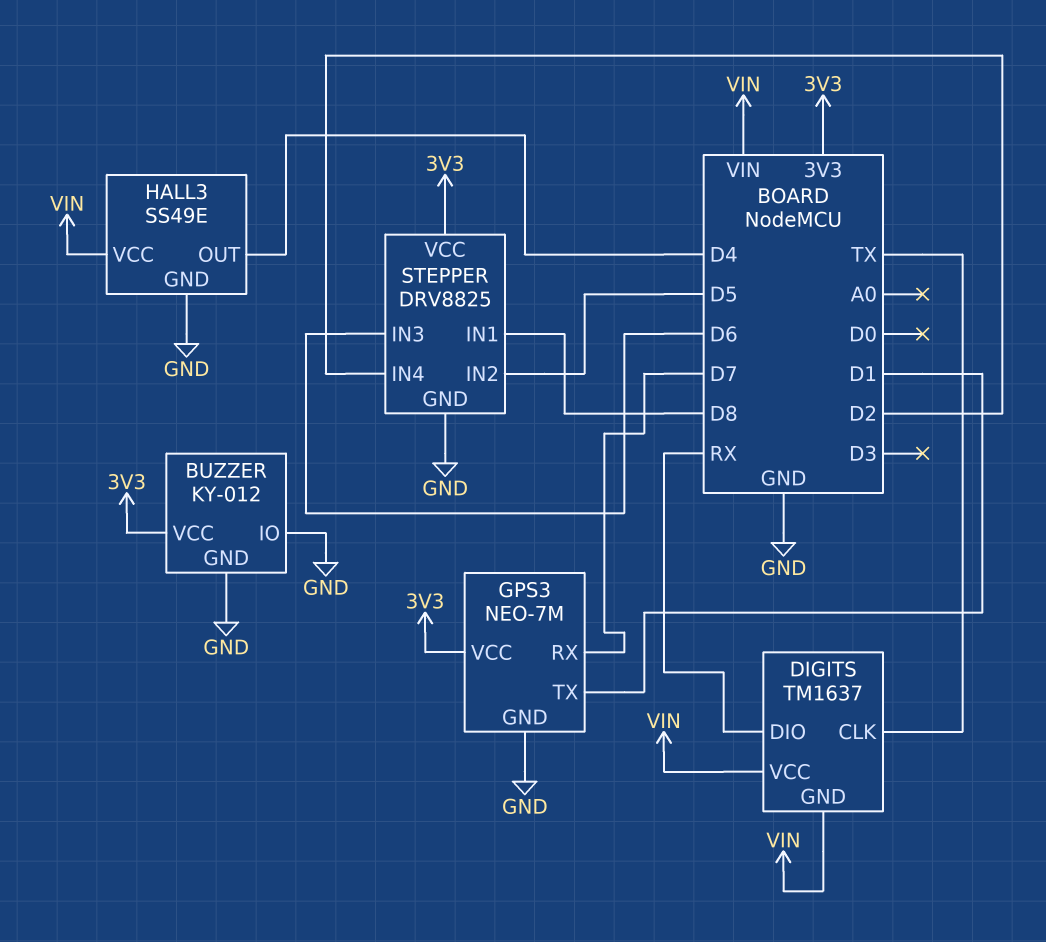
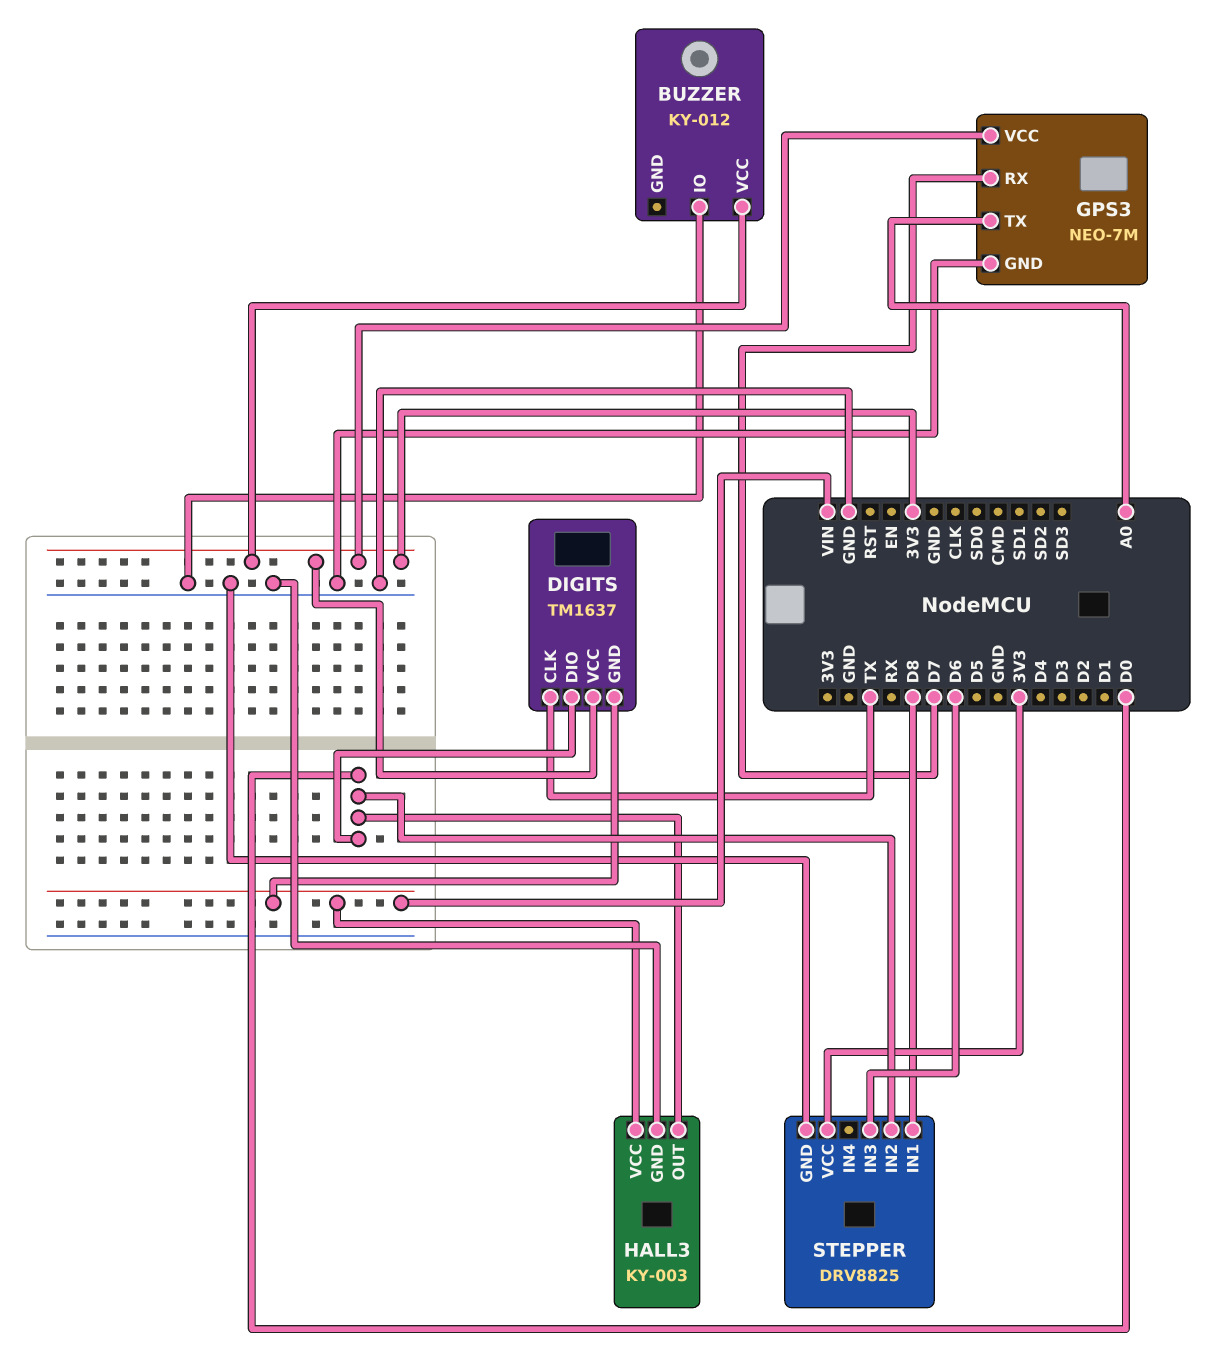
BUZZER pin GND: GND -> none
DIGITS pin DIO: RX -> D0
DIGITS pin VCC: VIN -> 3V3
GPS3 pin TX: D1 -> A0
HALL3: SS49E -> KY-003
HALL3 pin OUT: D4 -> D0
STEPPER pin IN2: D5 -> D0
STEPPER pin IN4: D2 -> none

